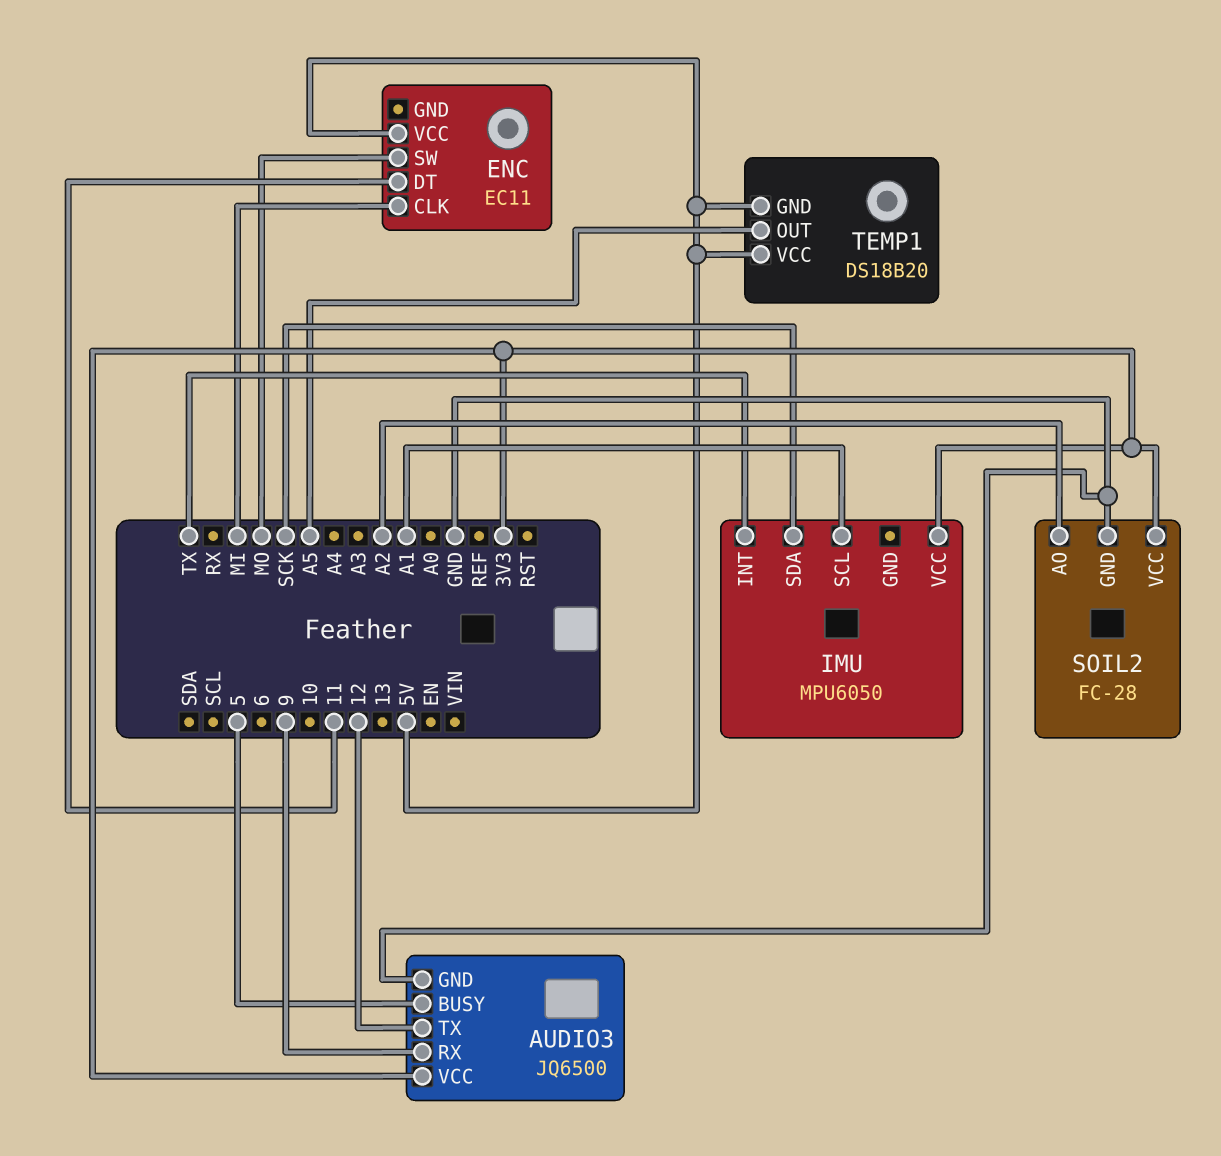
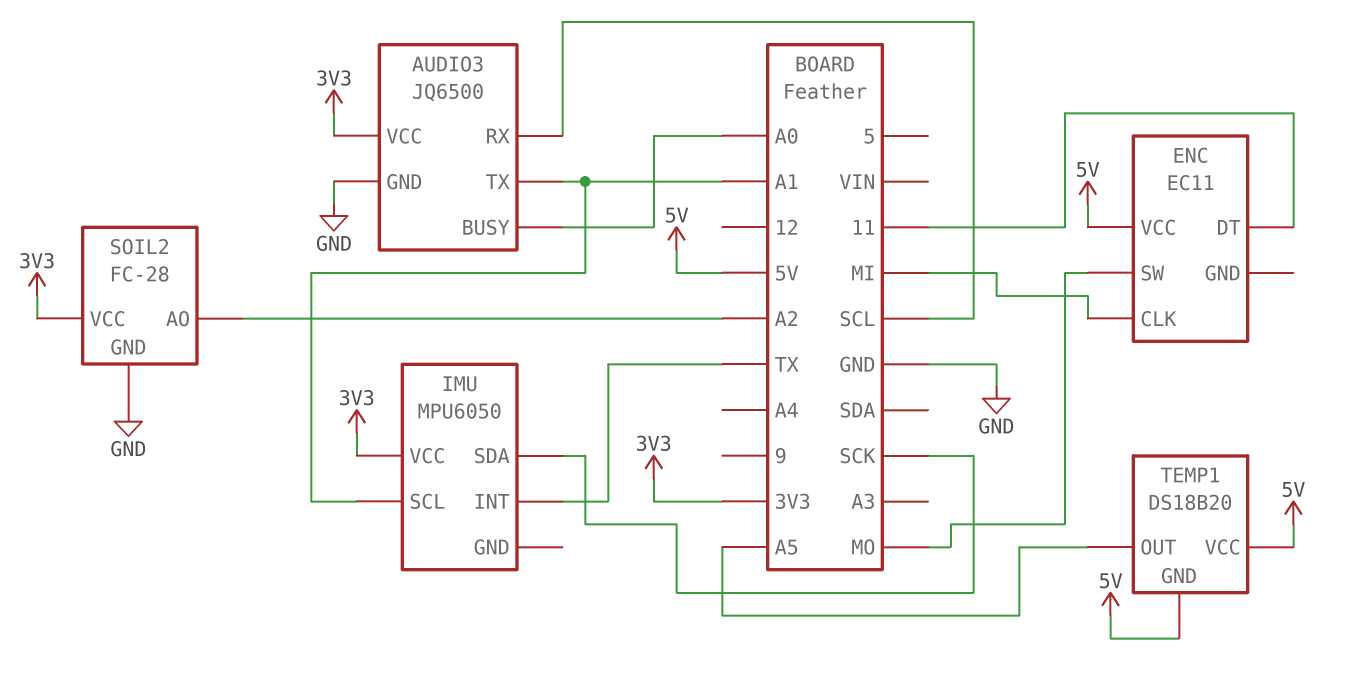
AUDIO3 pin BUSY: 5 -> A0
AUDIO3 pin RX: 9 -> SCL
AUDIO3 pin TX: 12 -> A1

